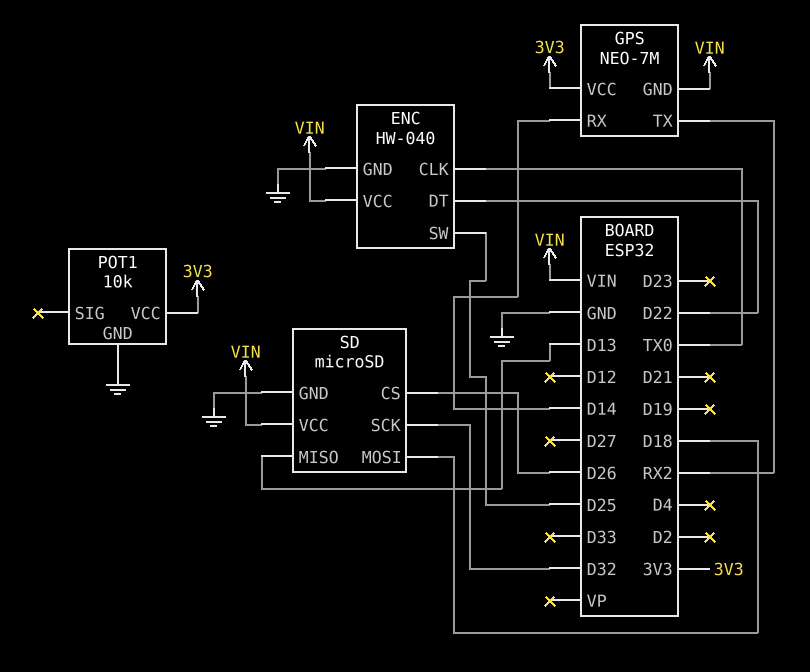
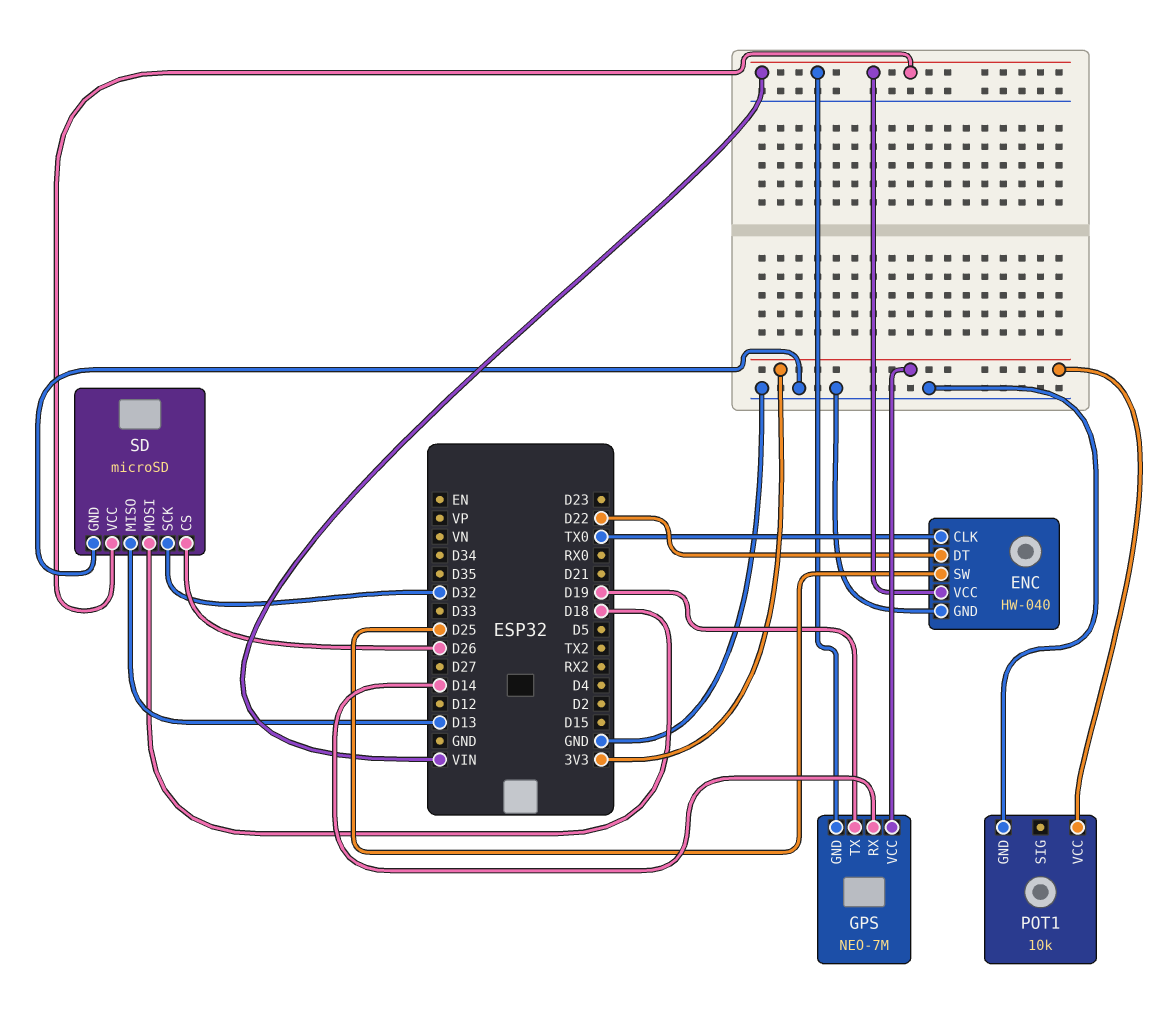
GPS pin TX: RX2 -> D19

